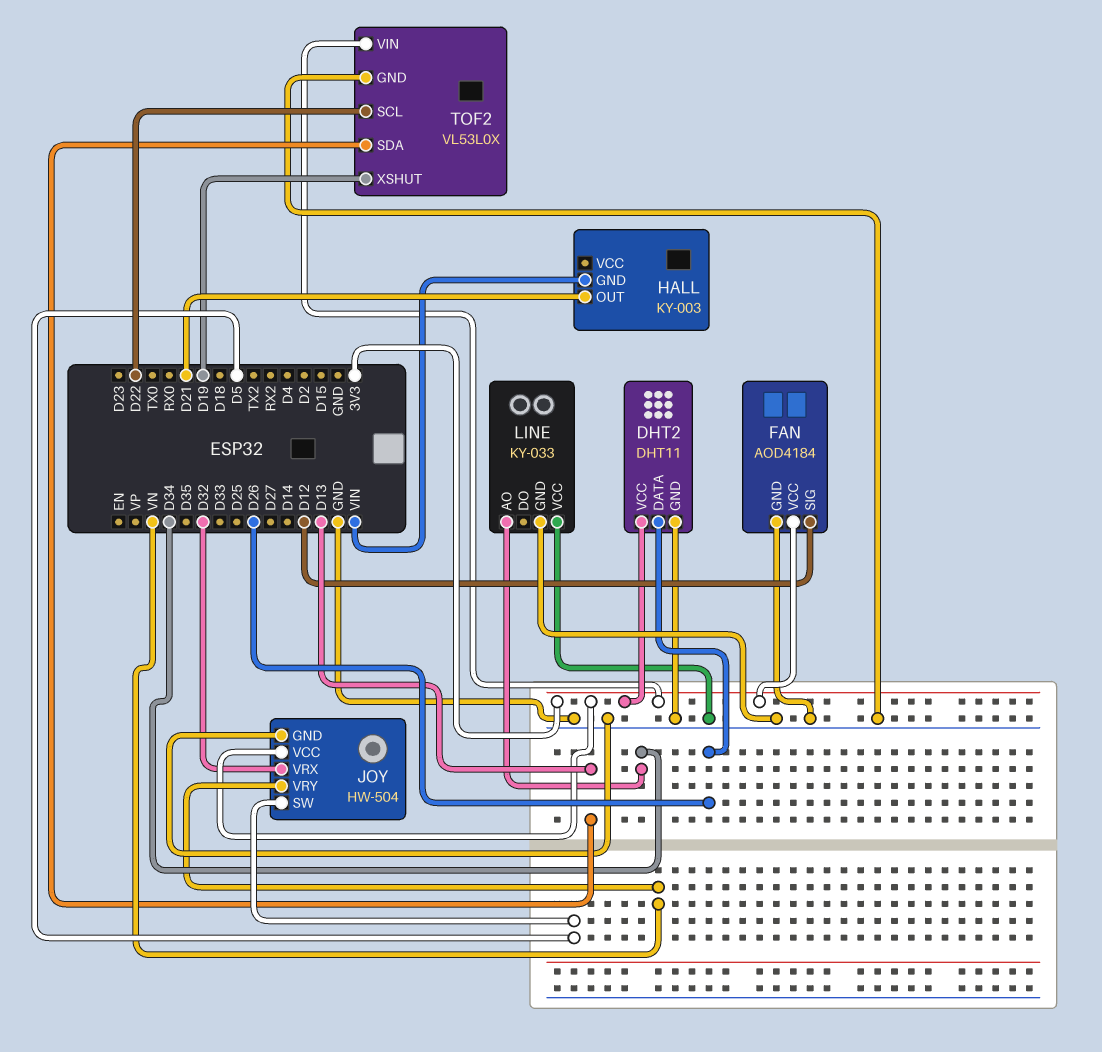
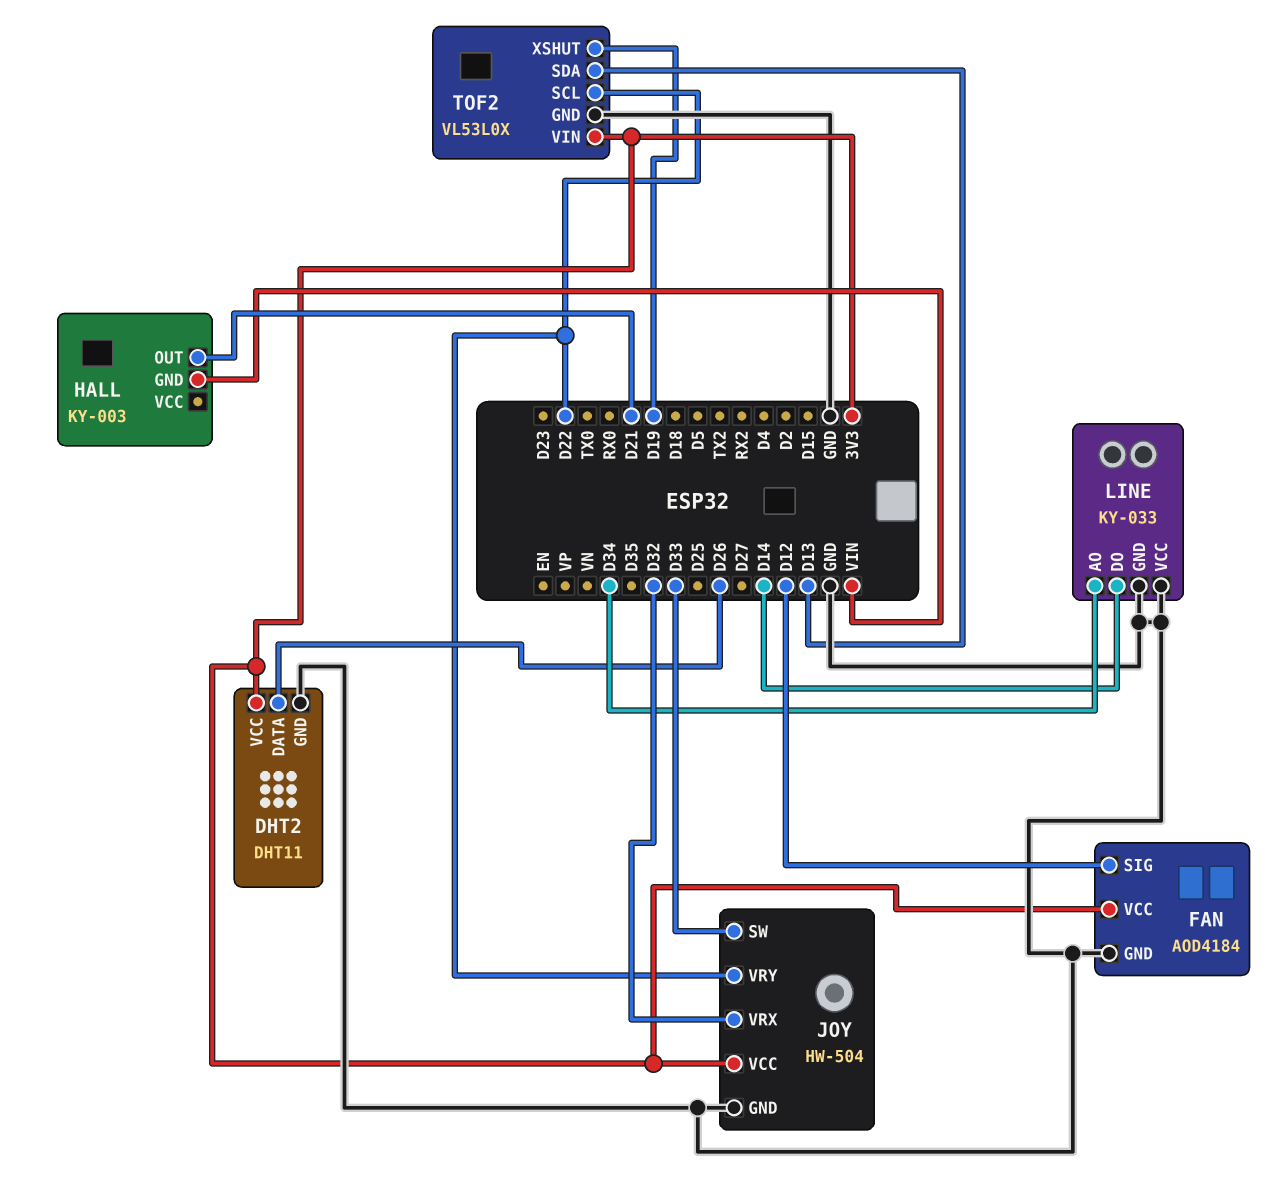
JOY pin SW: D5 -> D33
JOY pin VRY: VN -> D22
LINE pin DO: none -> D14

